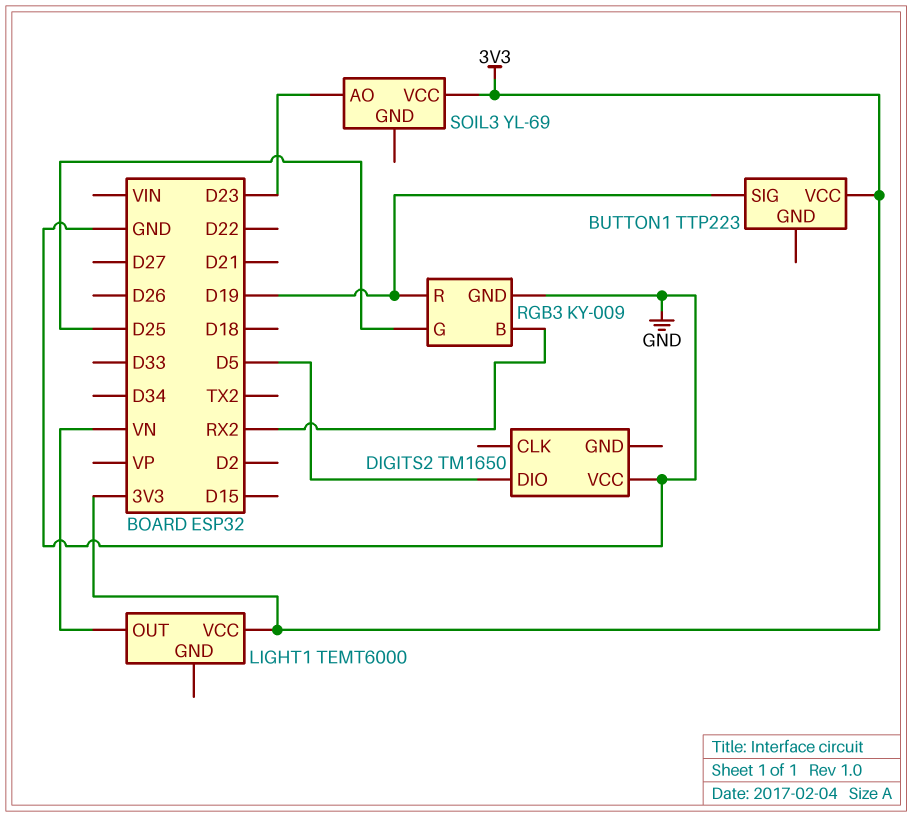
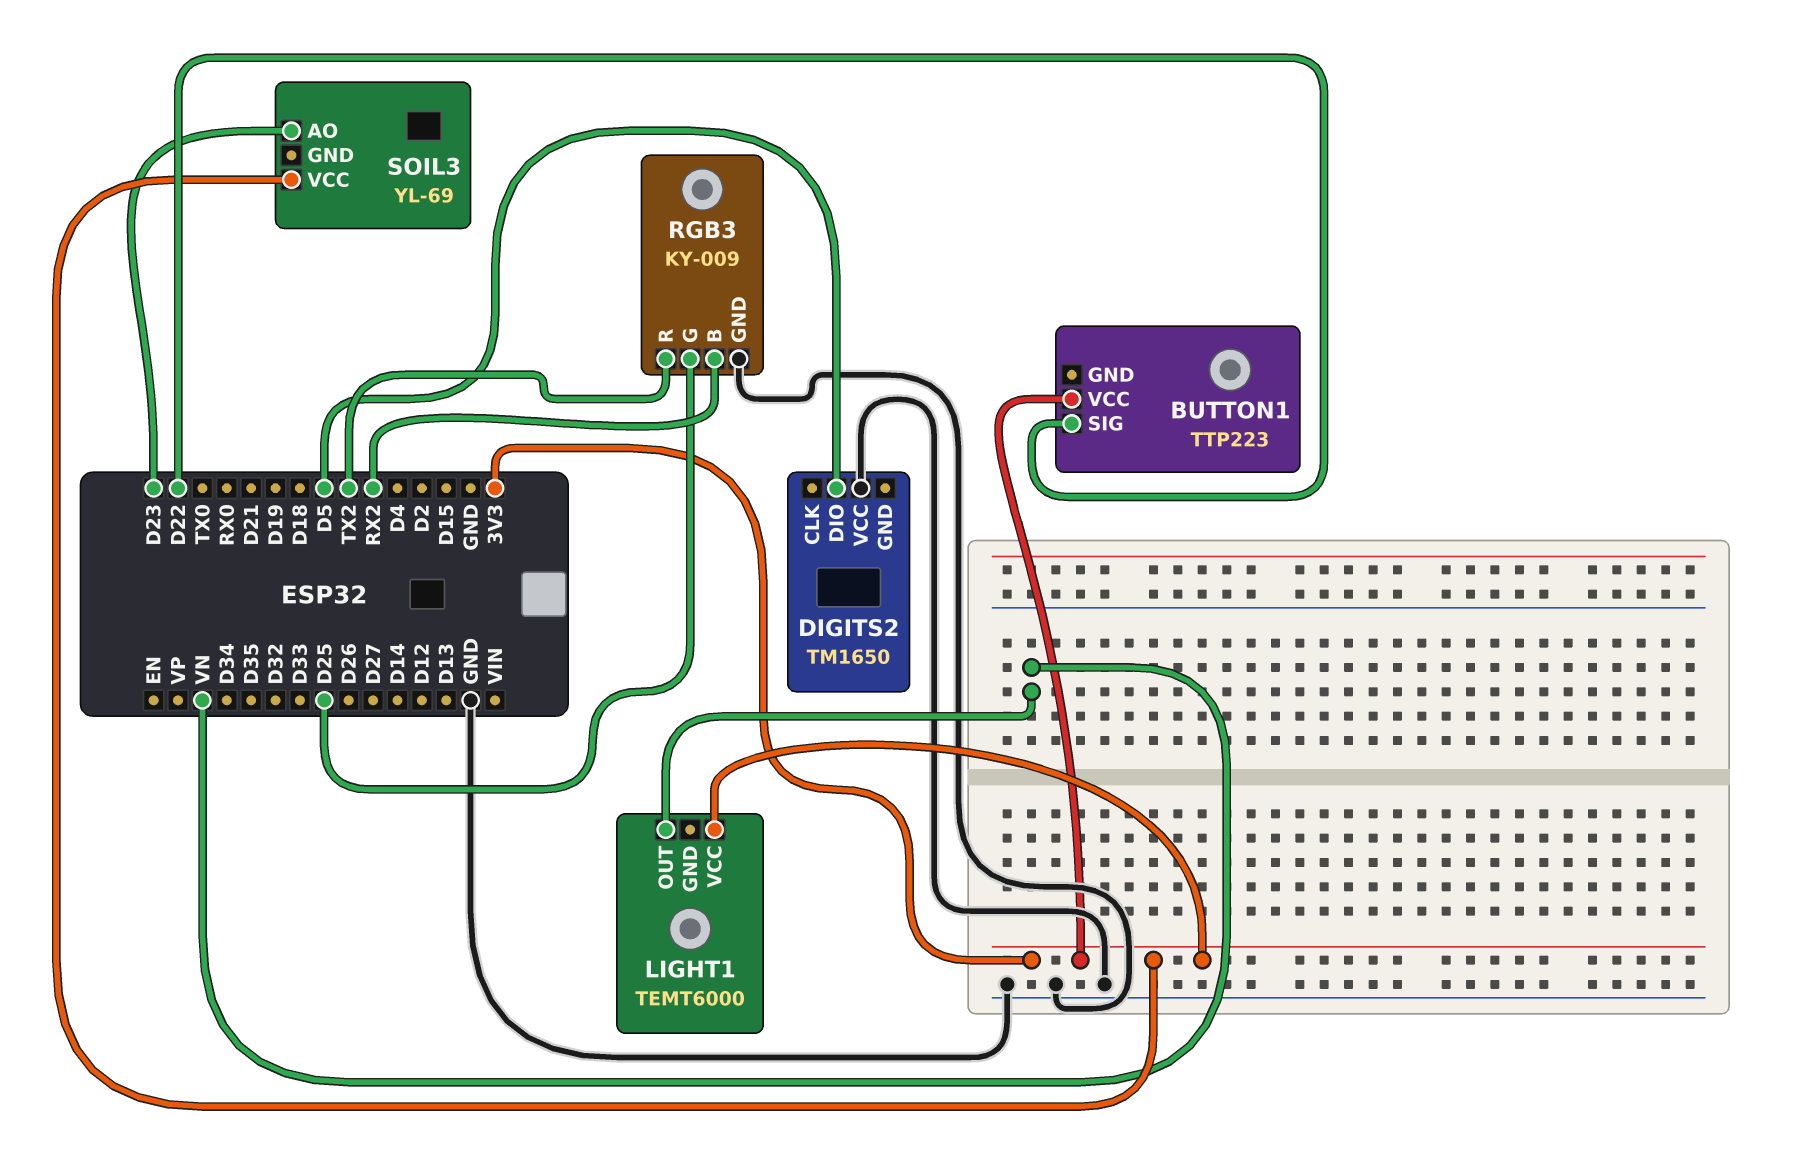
BUTTON1 pin SIG: D19 -> D22
RGB3 pin R: D19 -> TX2

